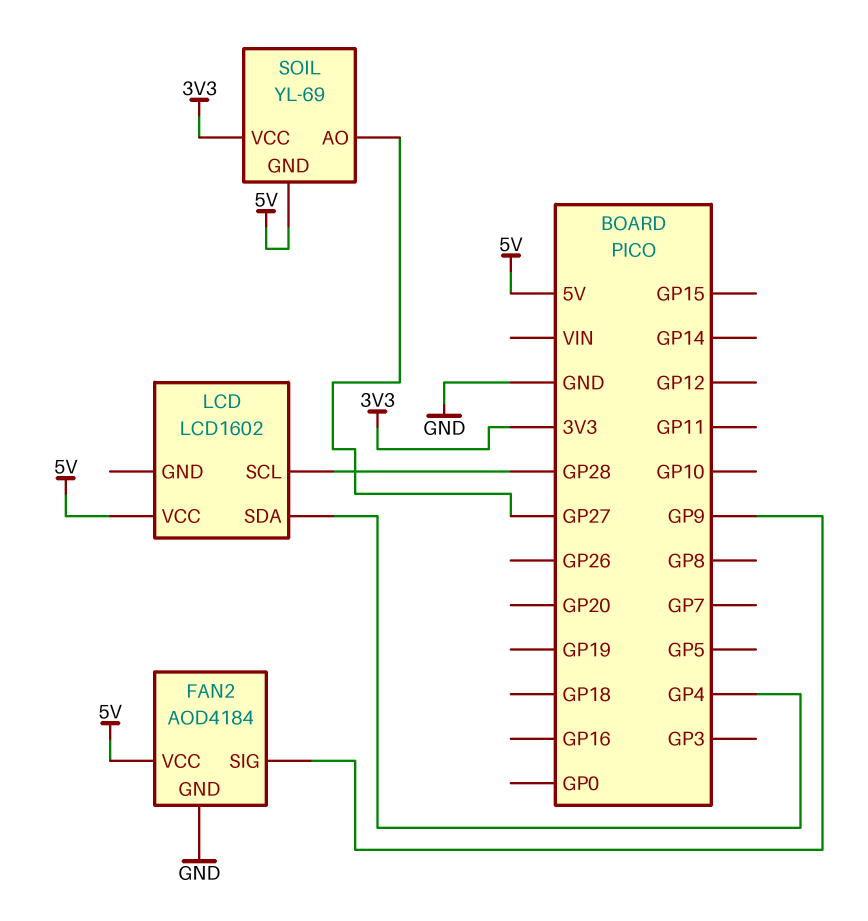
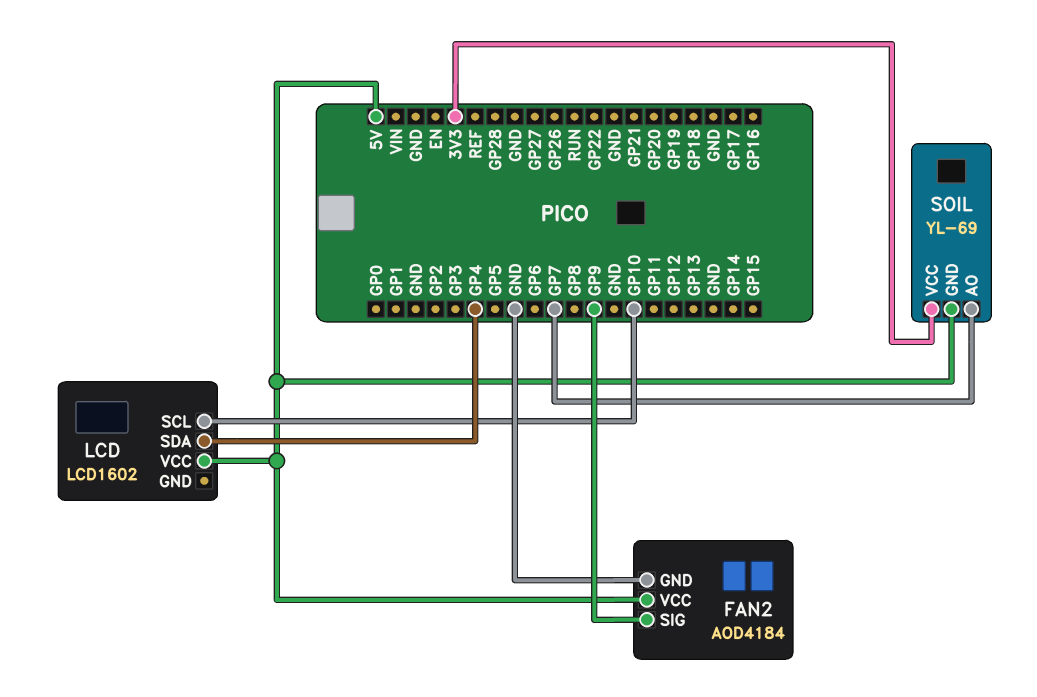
LCD pin SCL: GP28 -> GP10
SOIL pin AO: GP27 -> GP7

